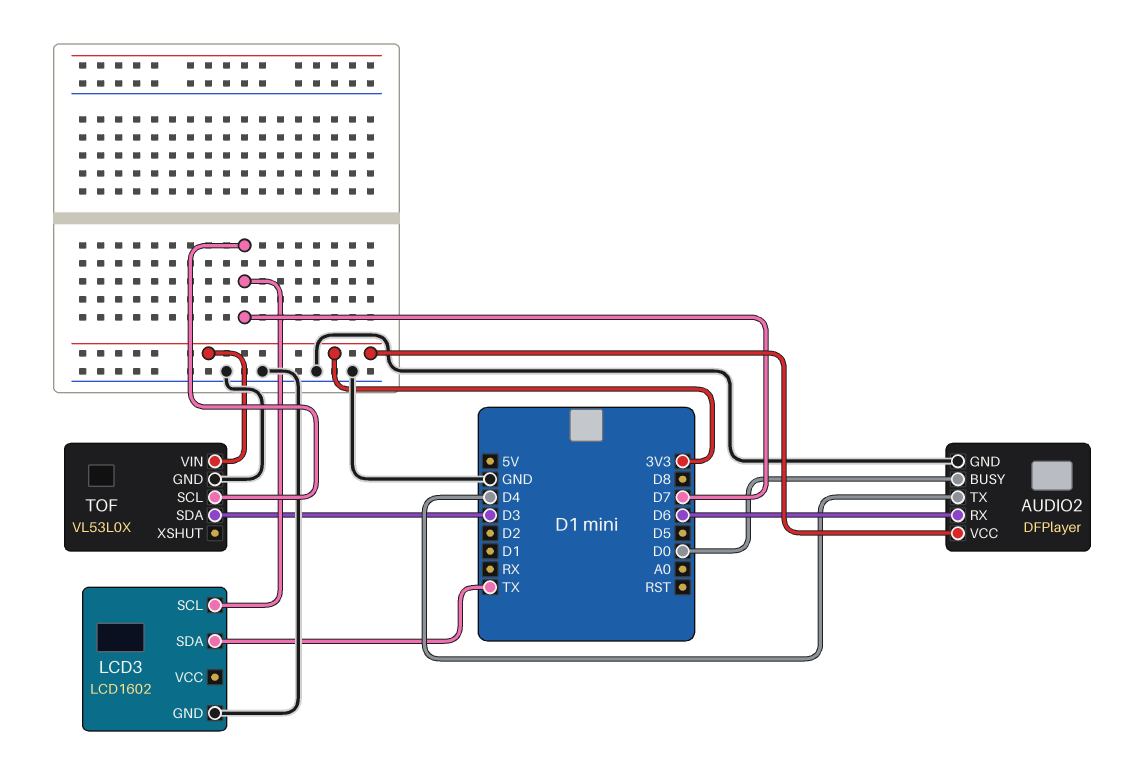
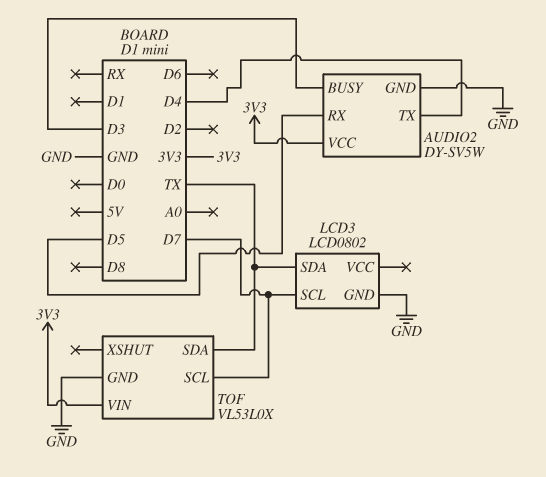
AUDIO2: DFPlayer -> DY-SV5W
AUDIO2 pin BUSY: D0 -> D3
AUDIO2 pin RX: D6 -> D5
LCD3: LCD1602 -> LCD0802
TOF pin SDA: D3 -> TX

